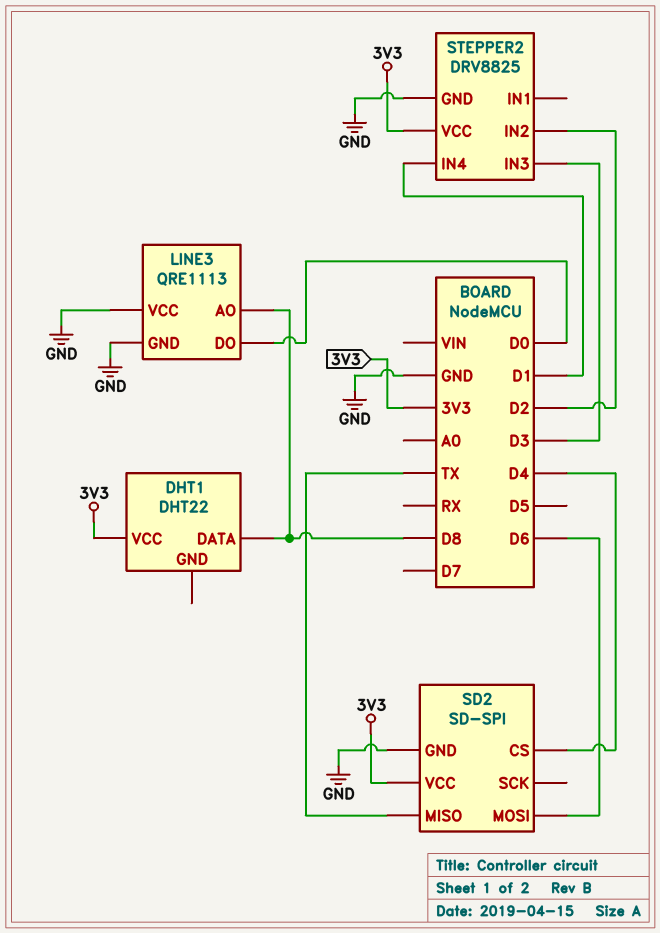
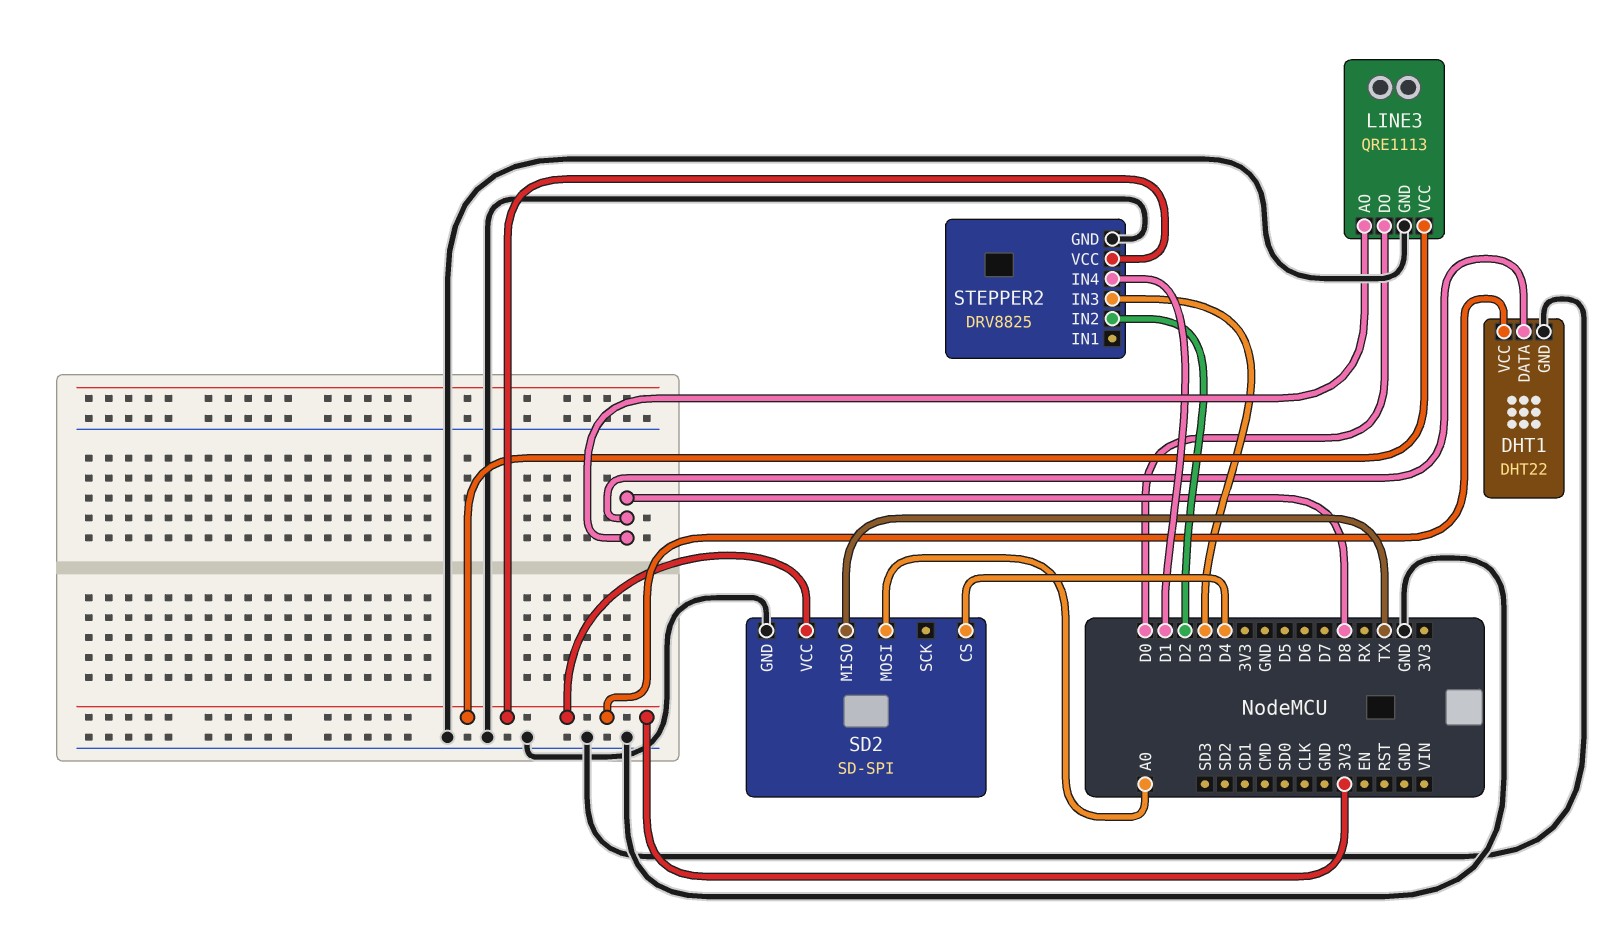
DHT1 pin GND: none -> GND
LINE3 pin VCC: GND -> 3V3
SD2 pin MOSI: D6 -> A0

